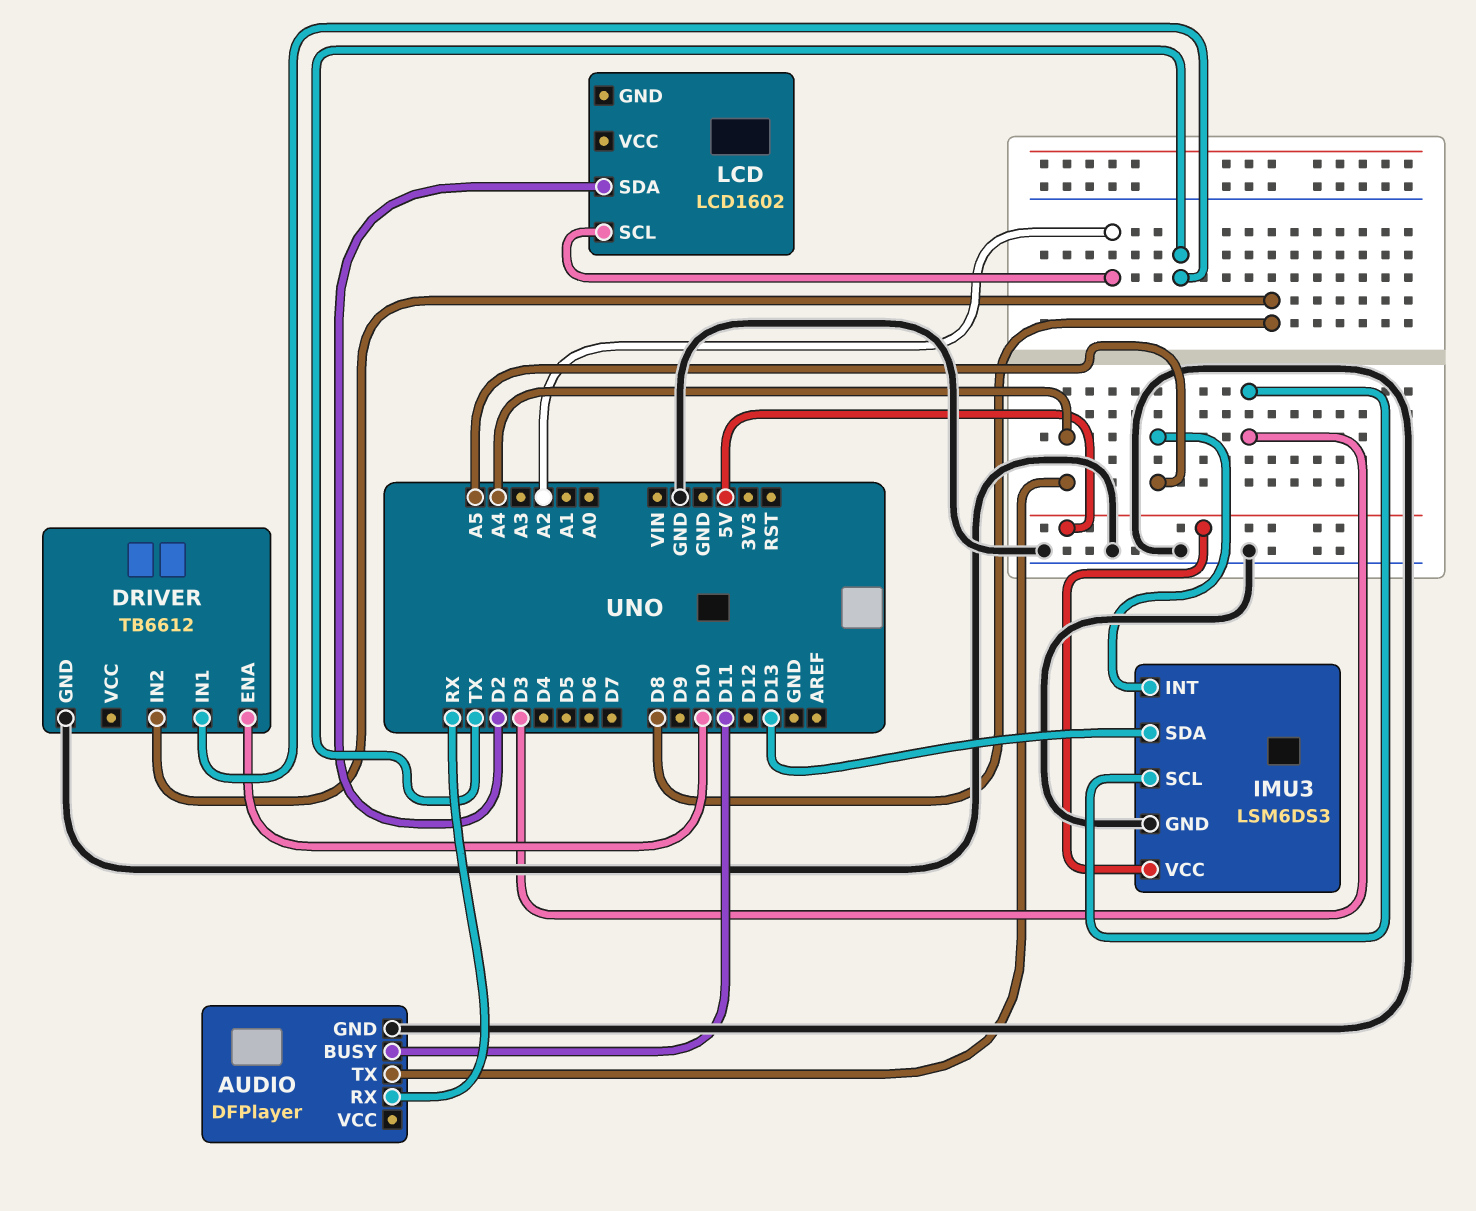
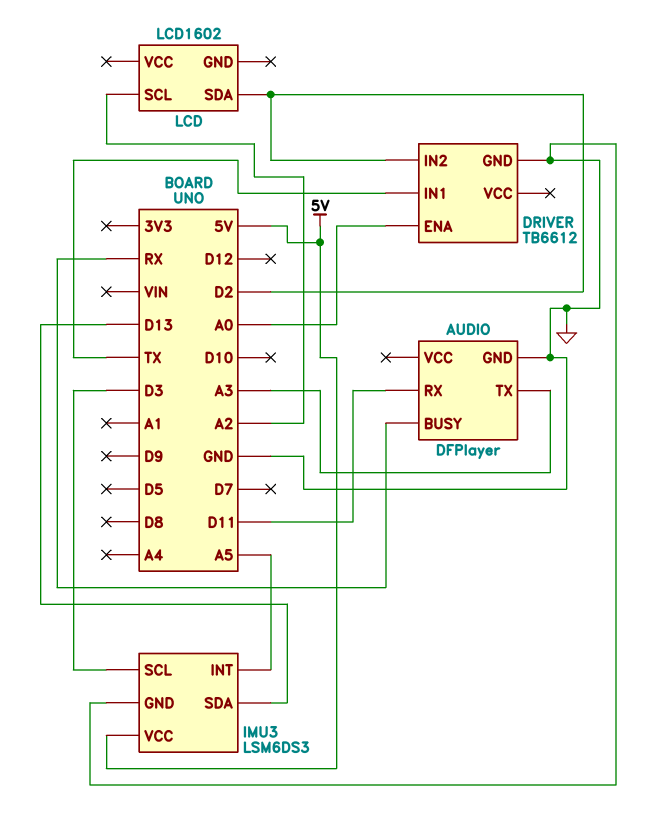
AUDIO pin BUSY: D11 -> RX
AUDIO pin RX: RX -> D11
AUDIO pin TX: A4 -> A3
DRIVER pin ENA: D10 -> A0
DRIVER pin IN2: D8 -> D2

